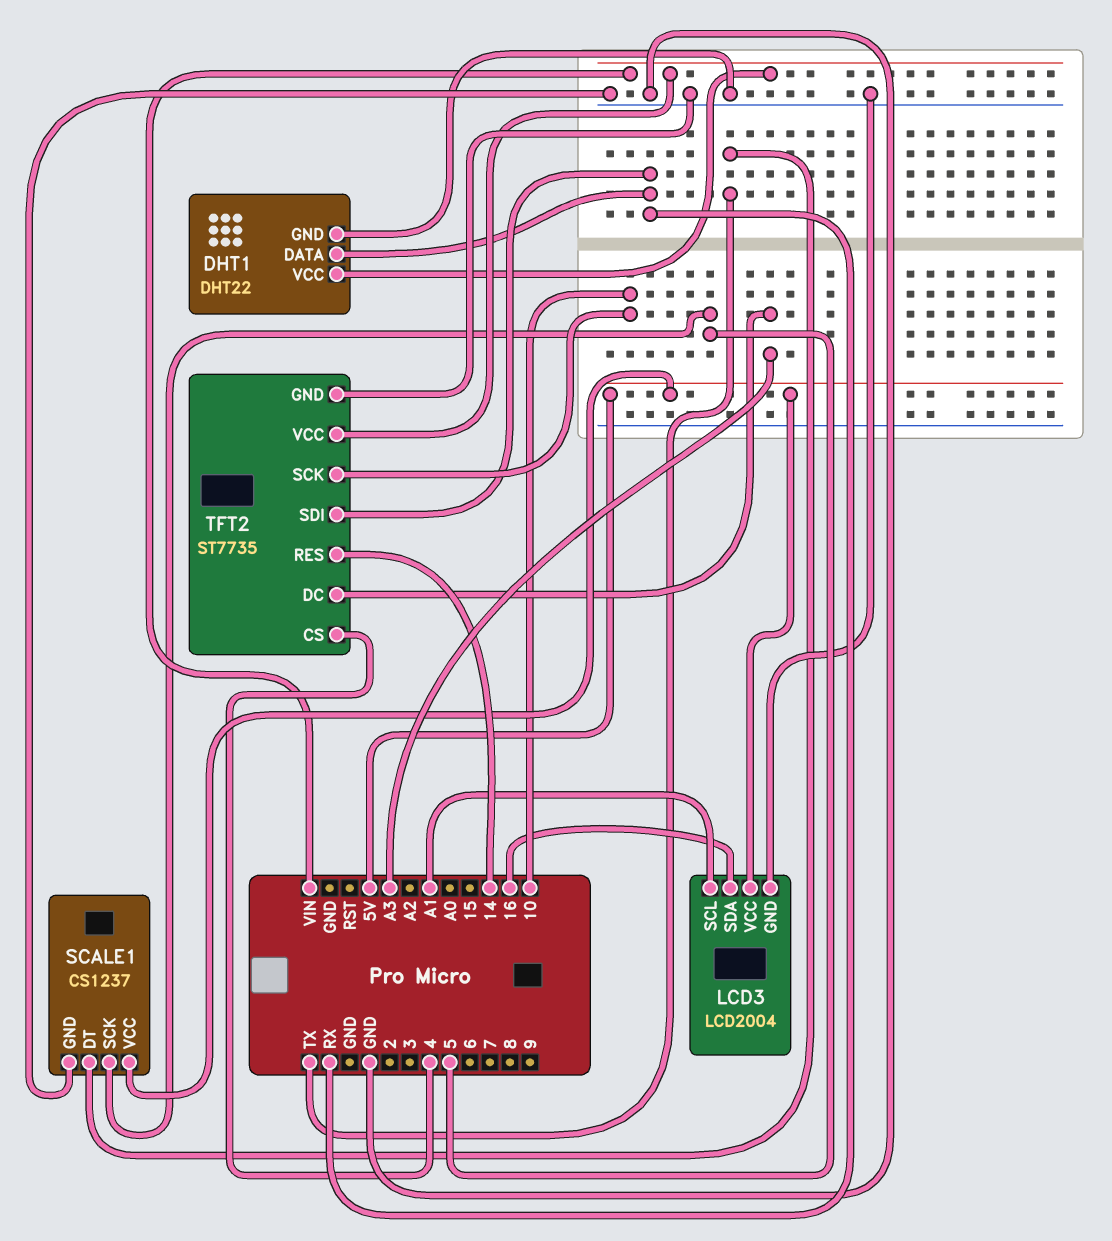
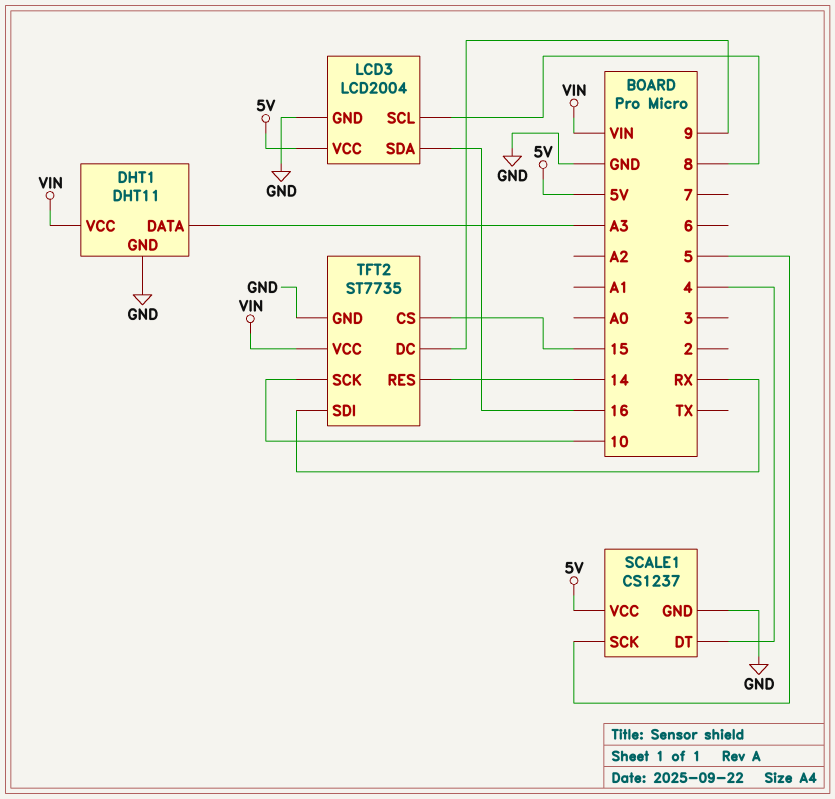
DHT1: DHT22 -> DHT11
DHT1 pin DATA: RX -> A3
LCD3 pin SCL: A1 -> 8
SCALE1 pin DT: TX -> 4
TFT2 pin CS: 4 -> 15
TFT2 pin DC: A3 -> 9

